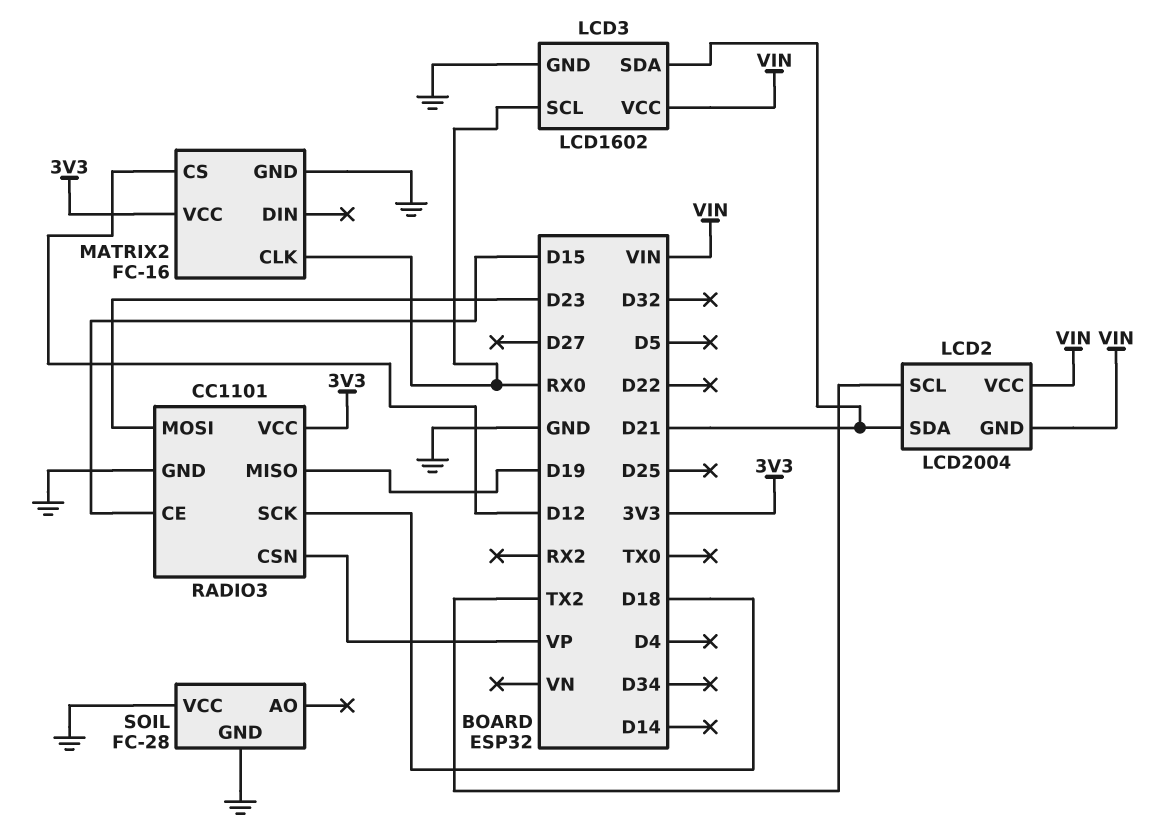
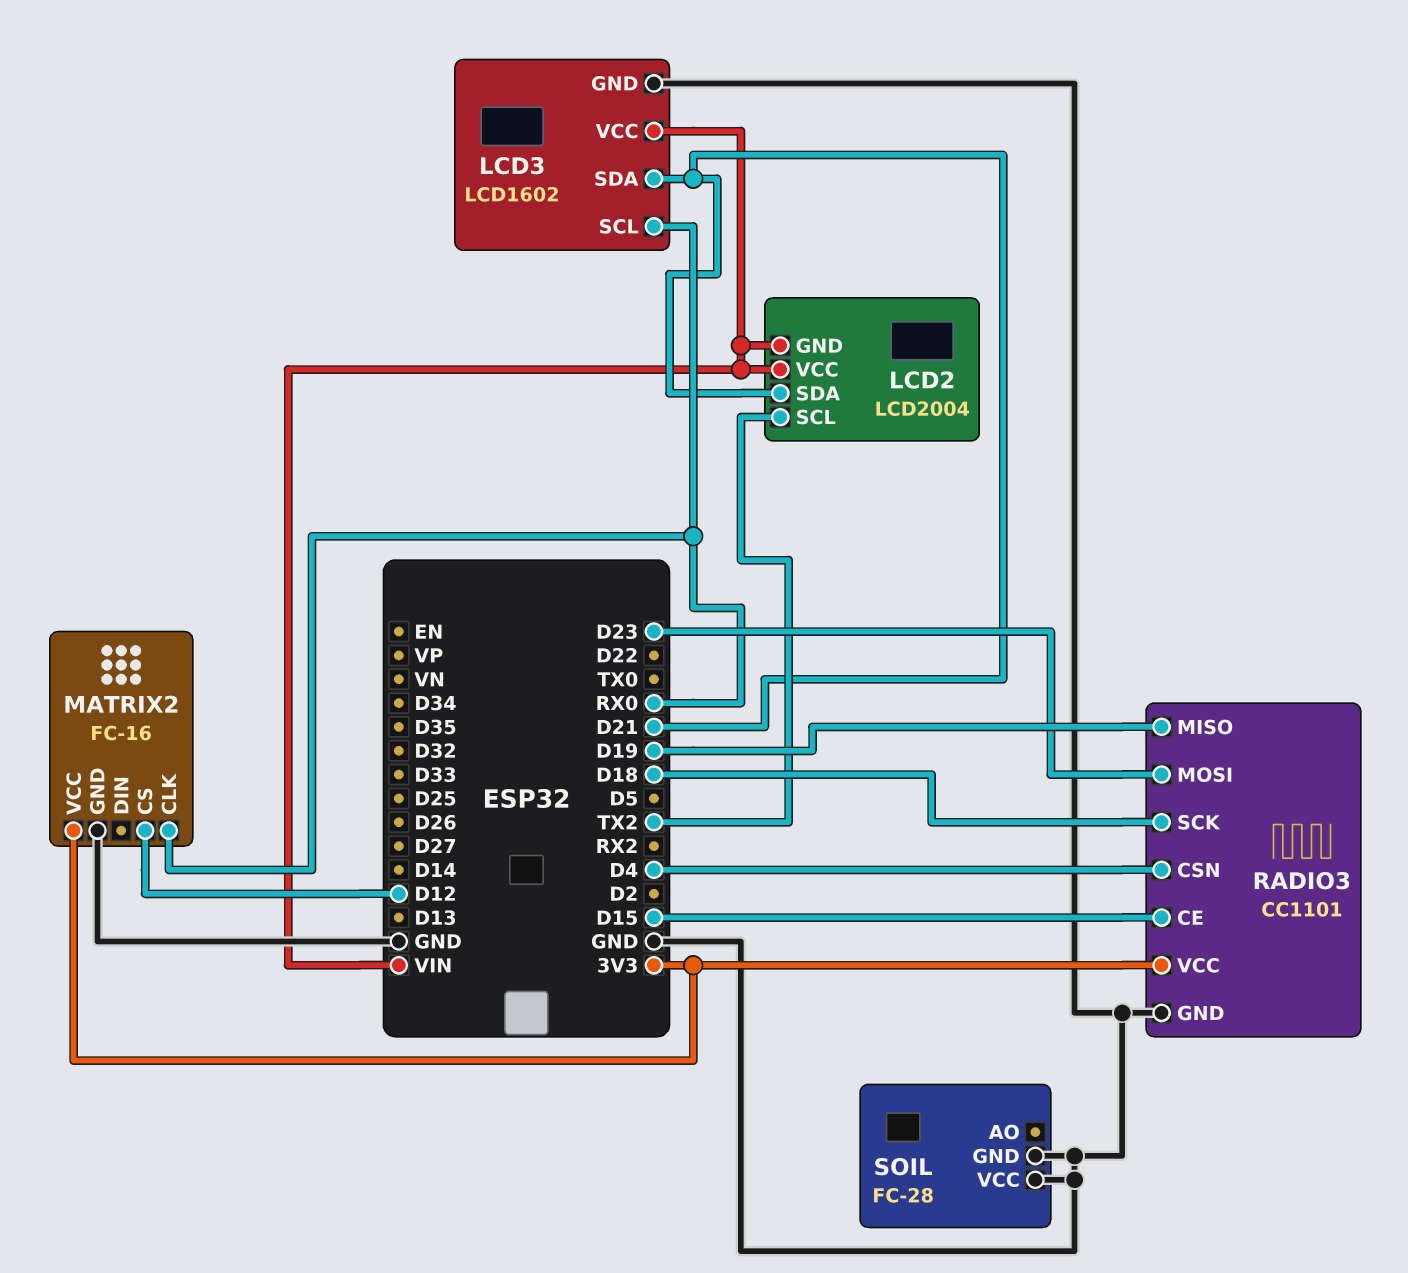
RADIO3 pin CSN: VP -> D4

